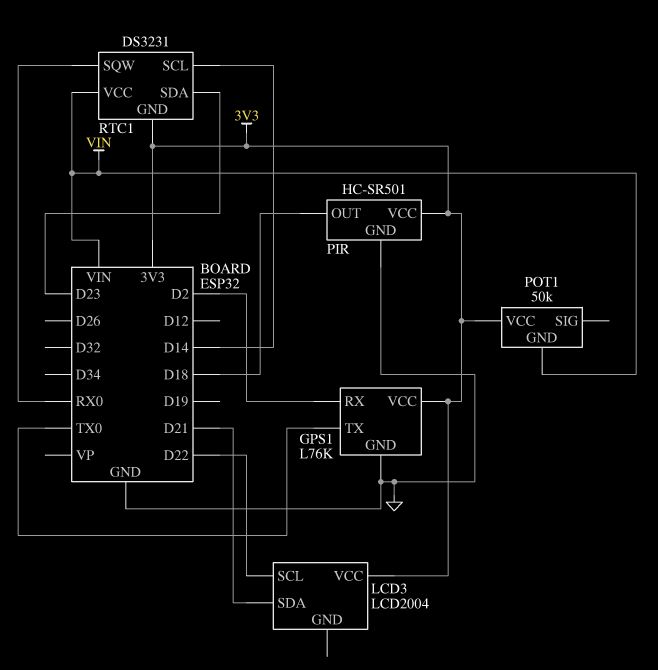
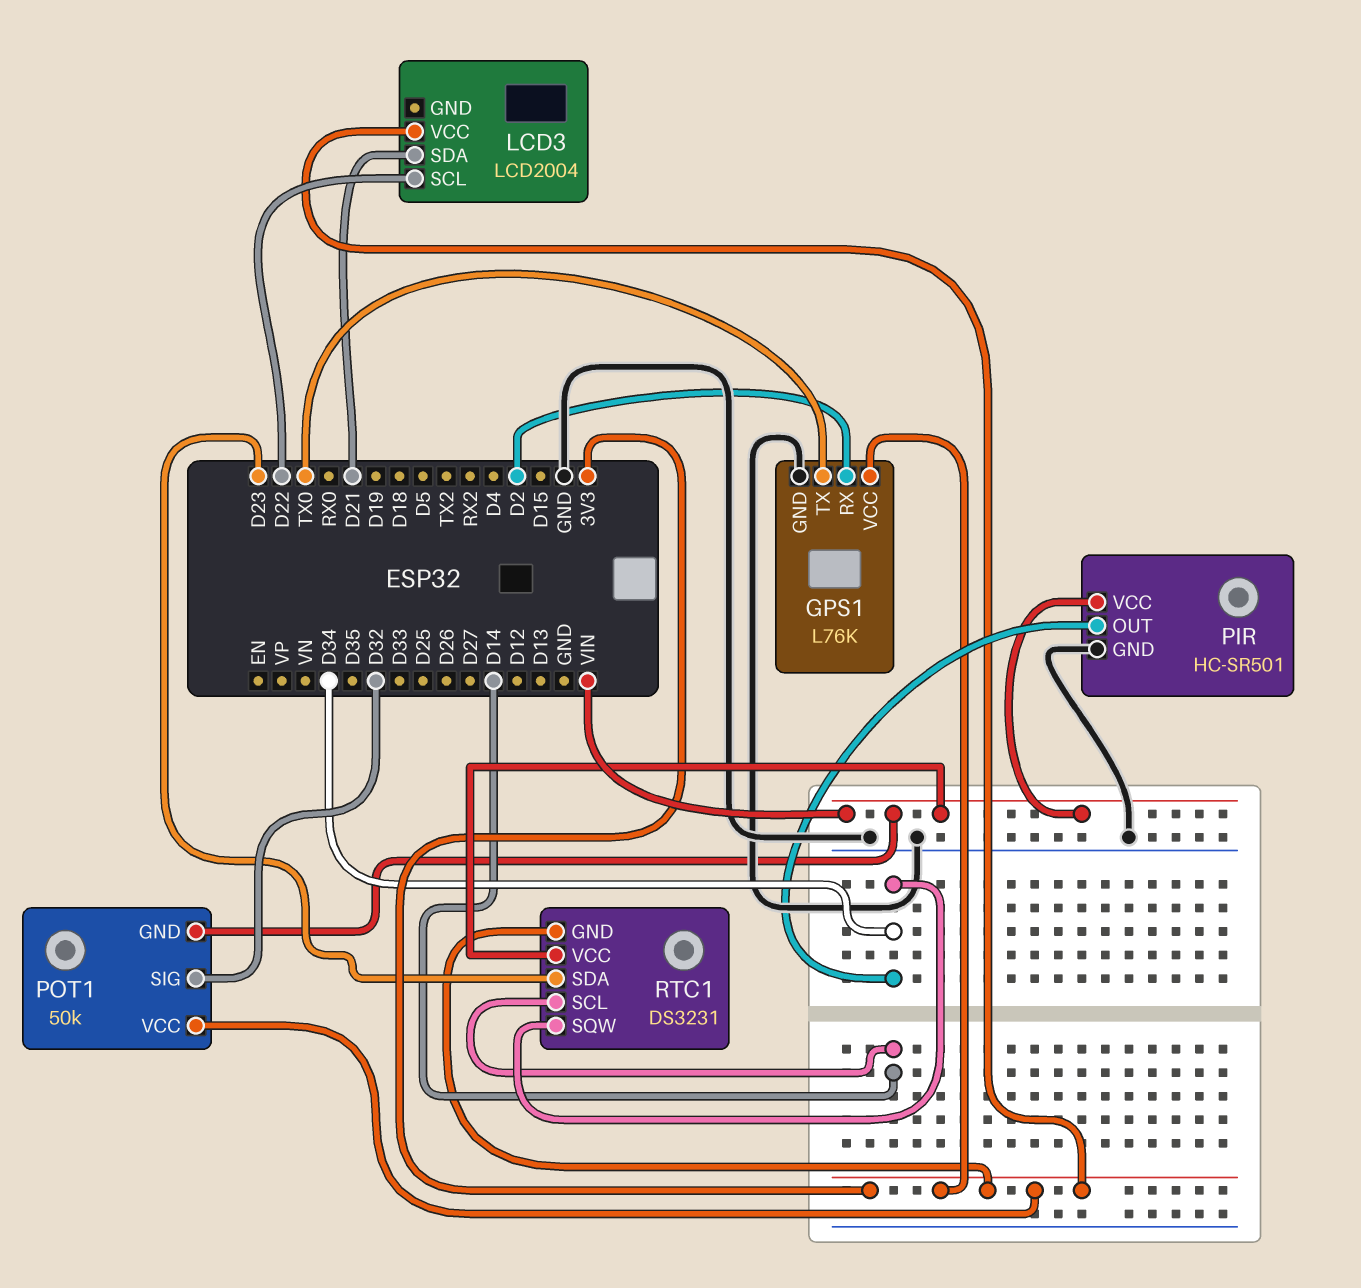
PIR pin OUT: D18 -> D34
PIR pin VCC: 3V3 -> VIN
POT1 pin SIG: none -> D32
RTC1 pin SQW: RX0 -> D34

